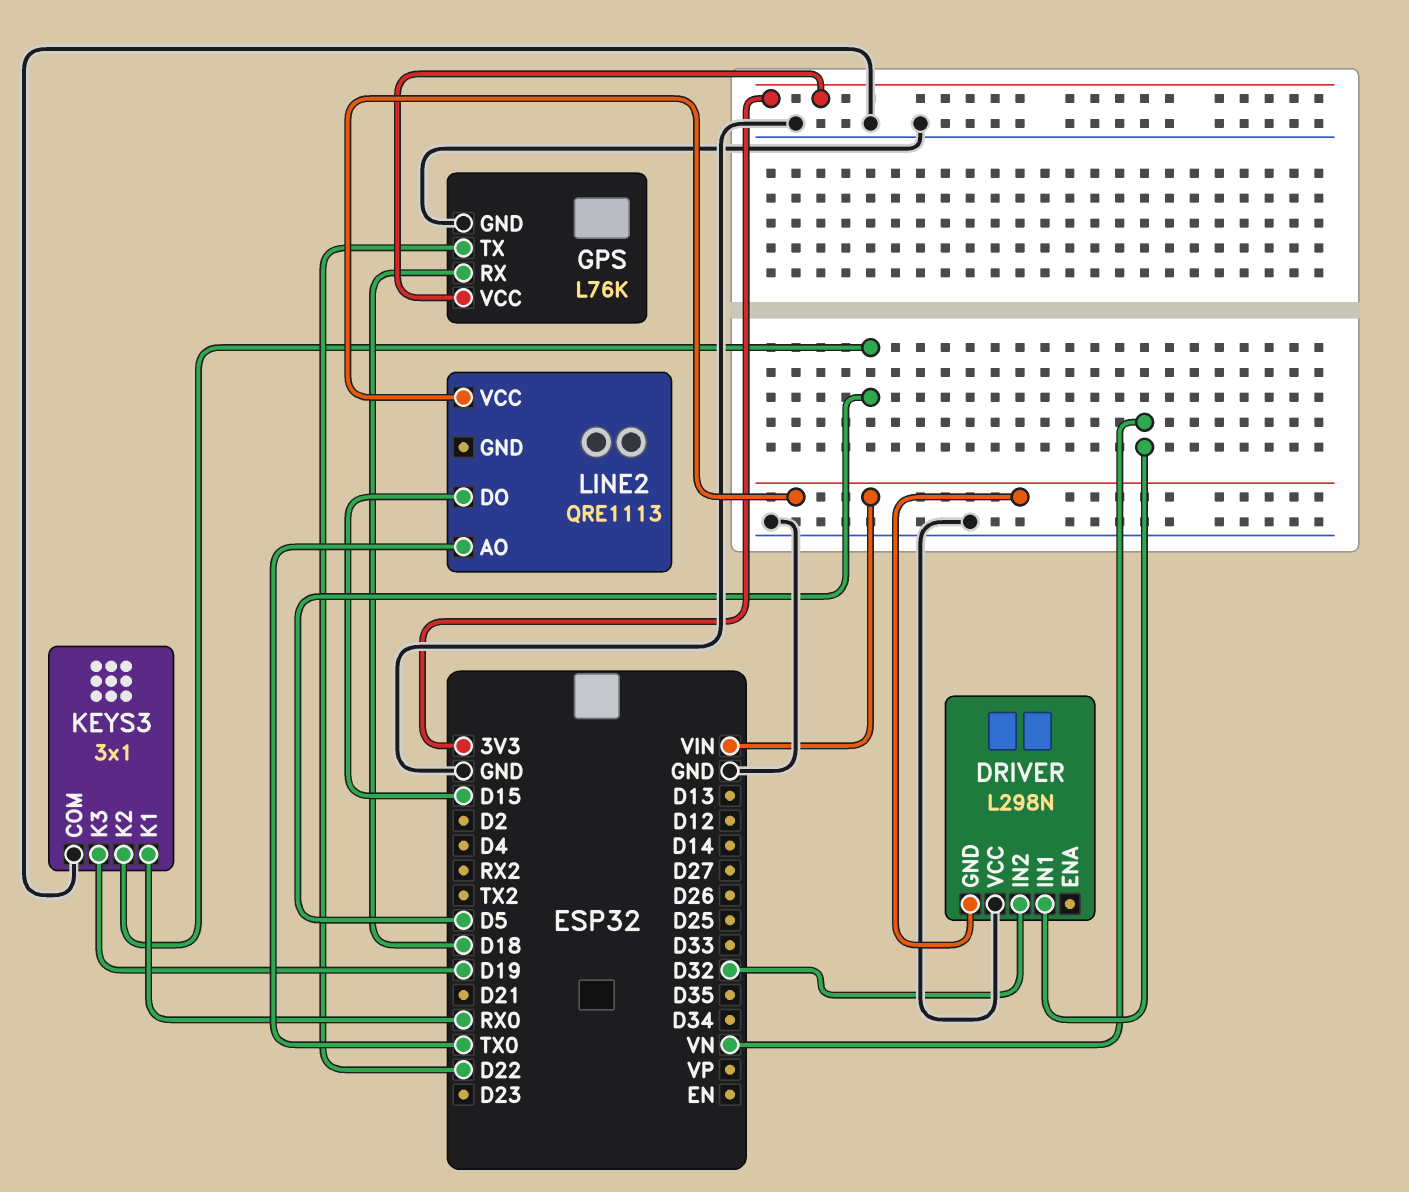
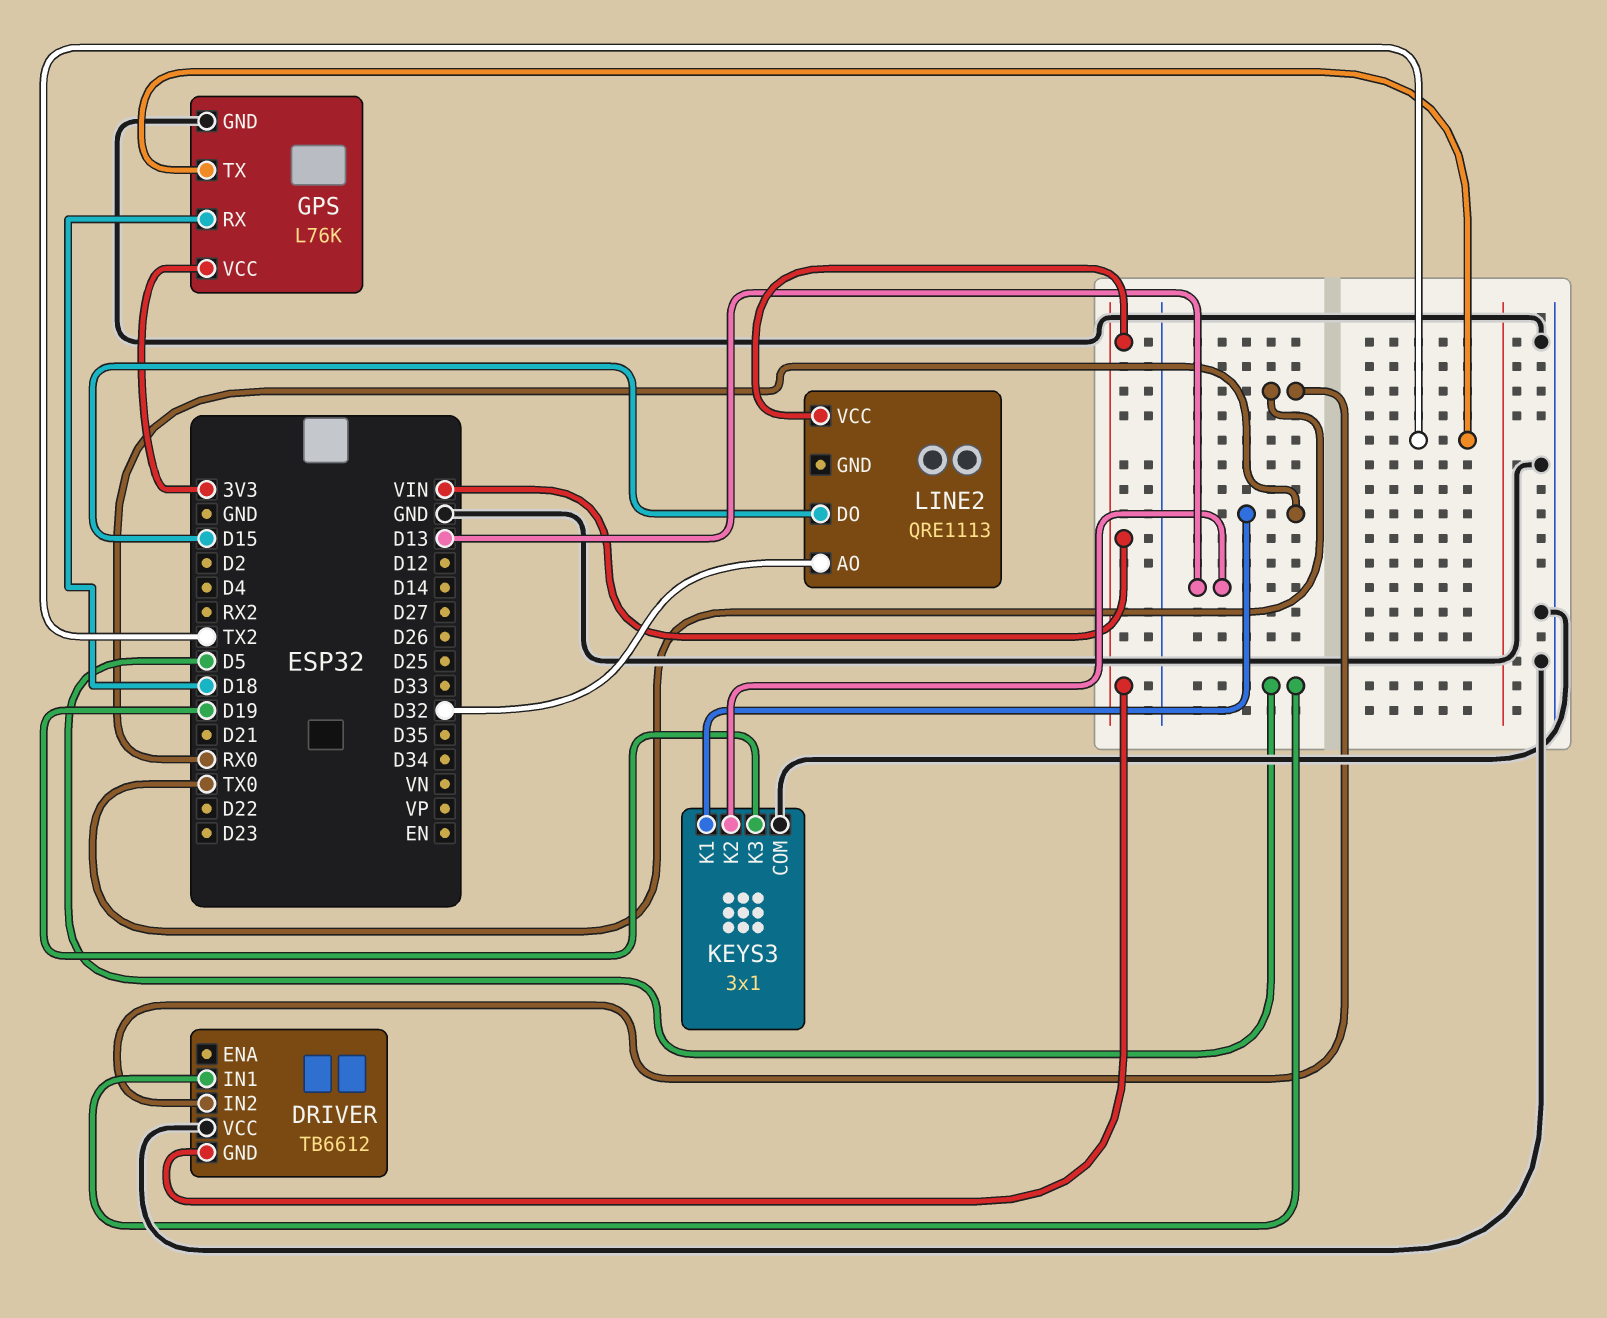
DRIVER: L298N -> TB6612
DRIVER pin IN1: VN -> D5
DRIVER pin IN2: D32 -> TX0
GPS pin TX: D22 -> TX2
KEYS3 pin K2: D5 -> D13
LINE2 pin AO: TX0 -> D32

